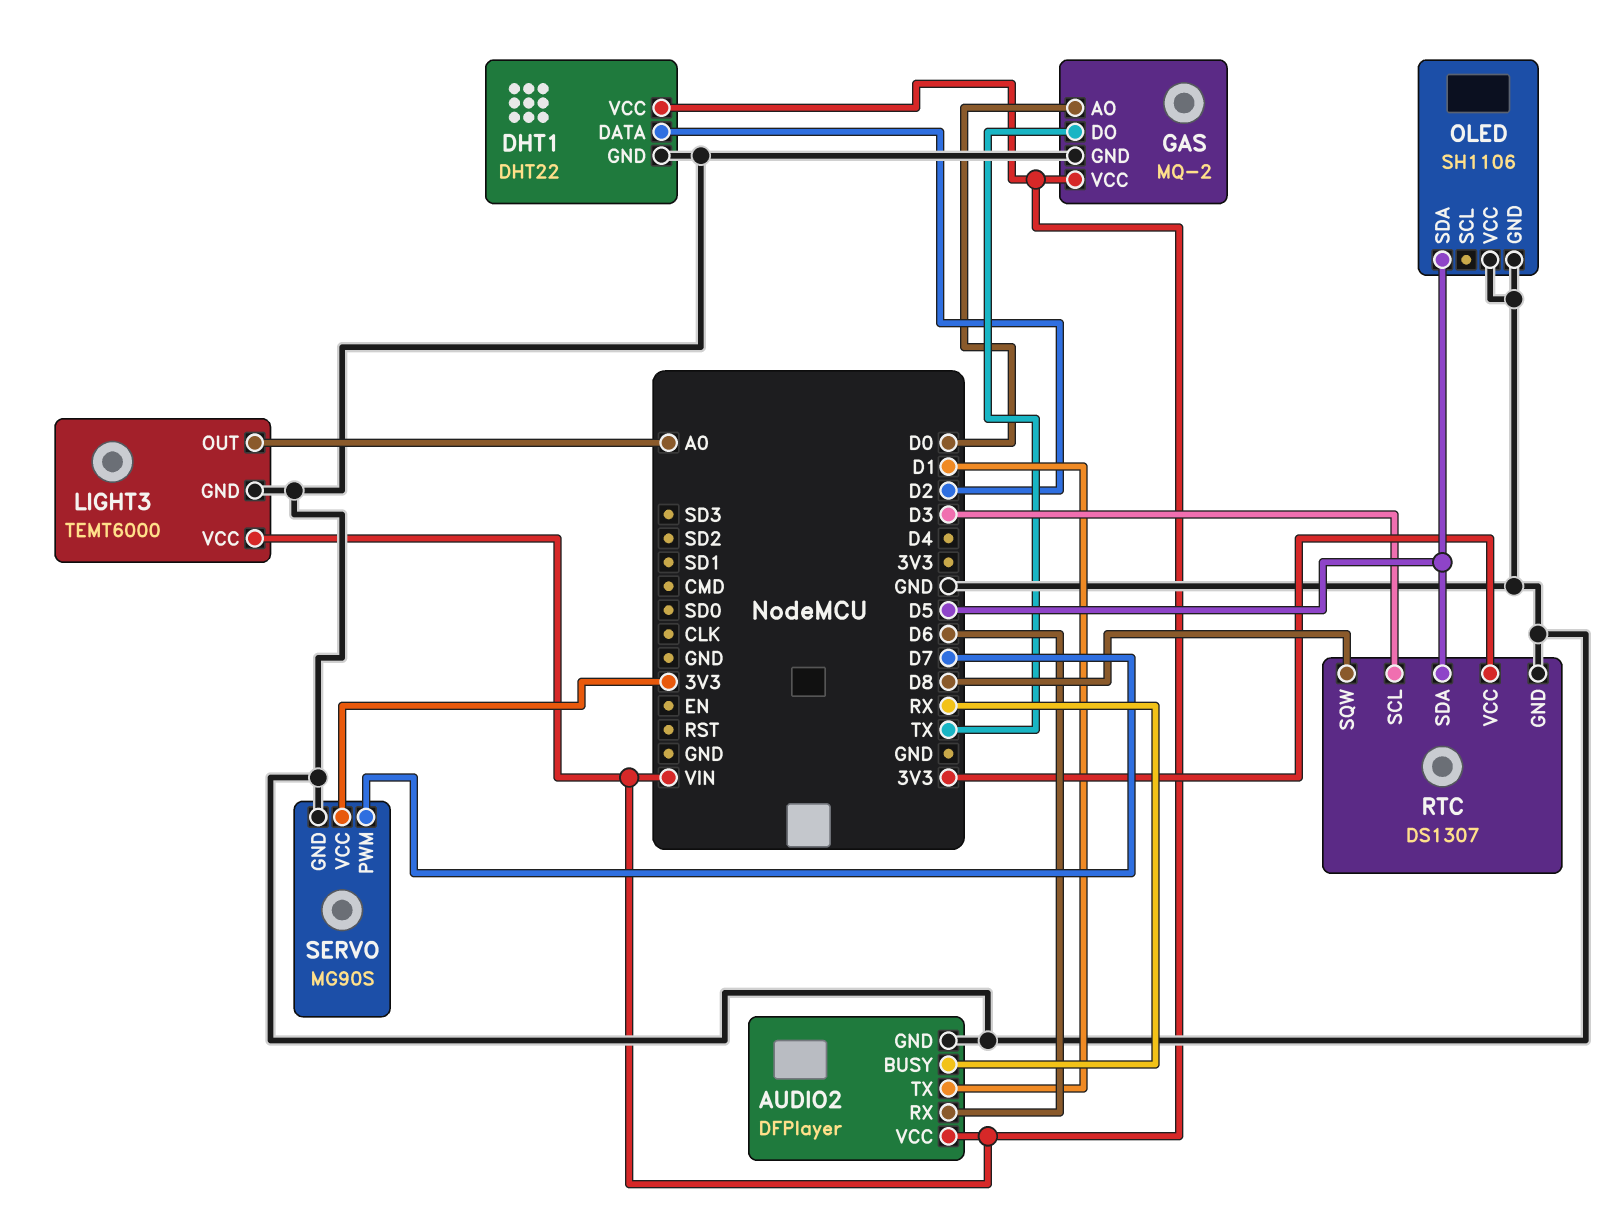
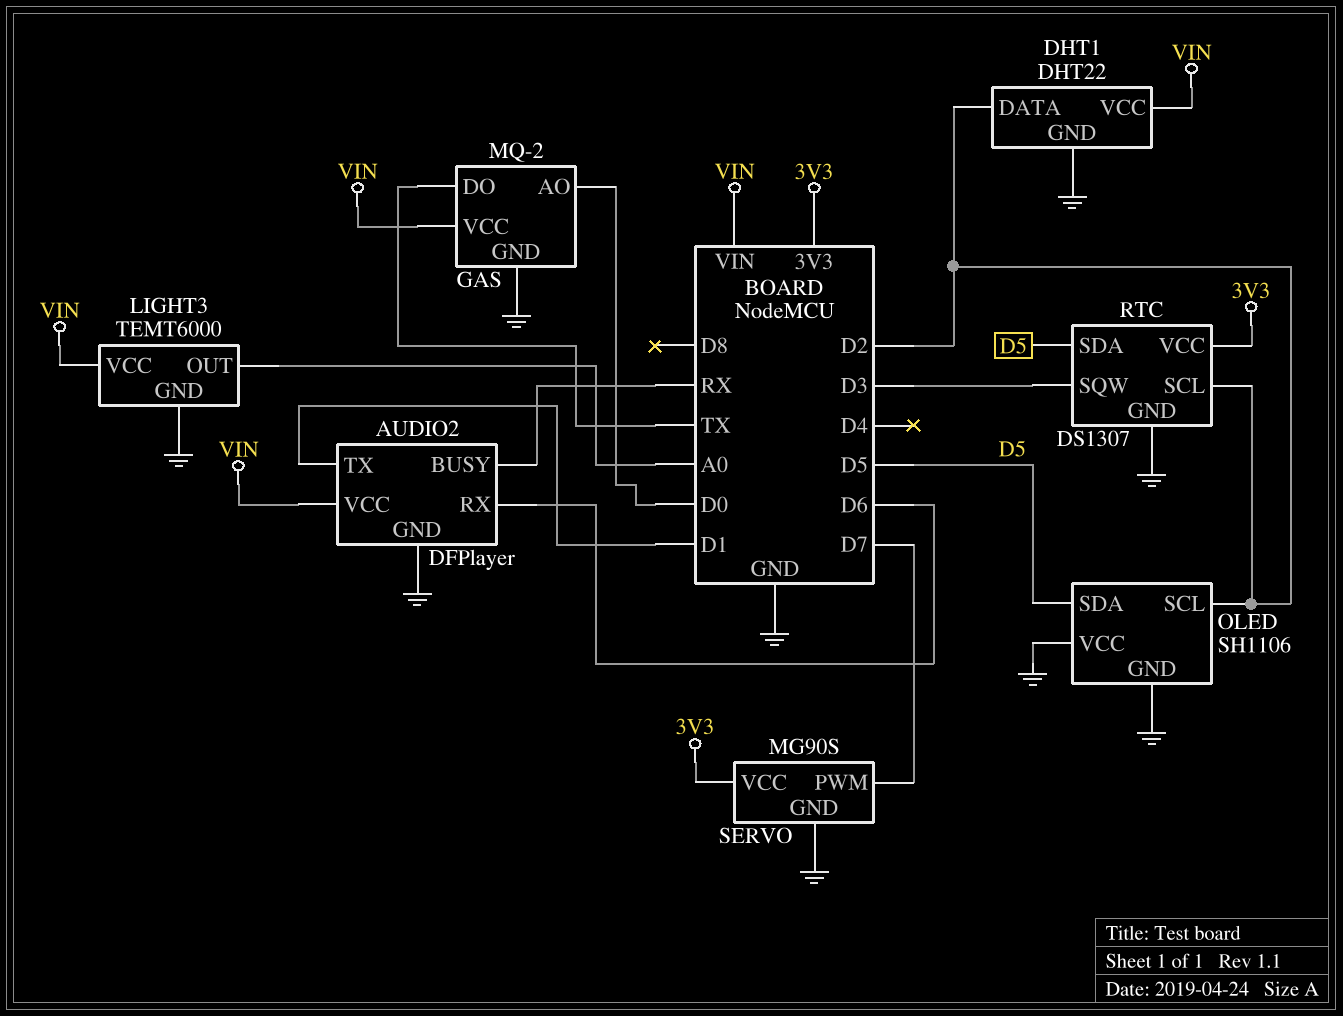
OLED pin SCL: none -> D2
RTC pin SCL: D3 -> D2
RTC pin SQW: D8 -> D3

